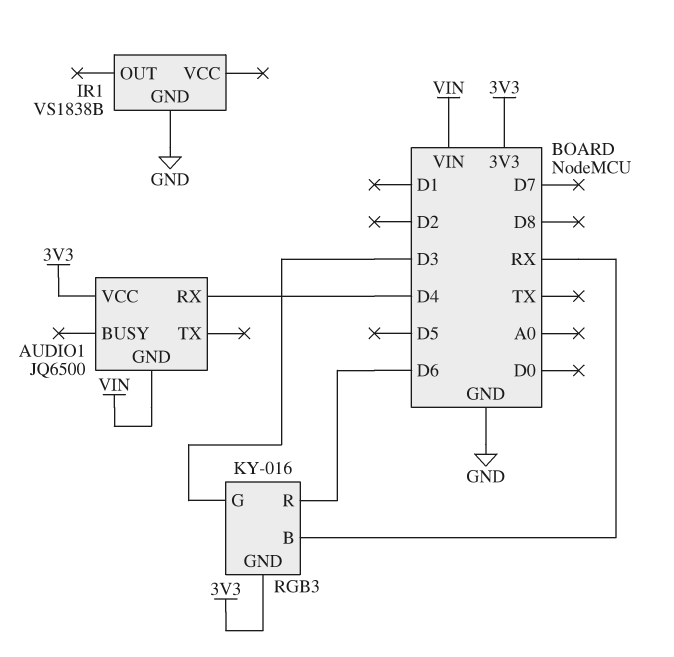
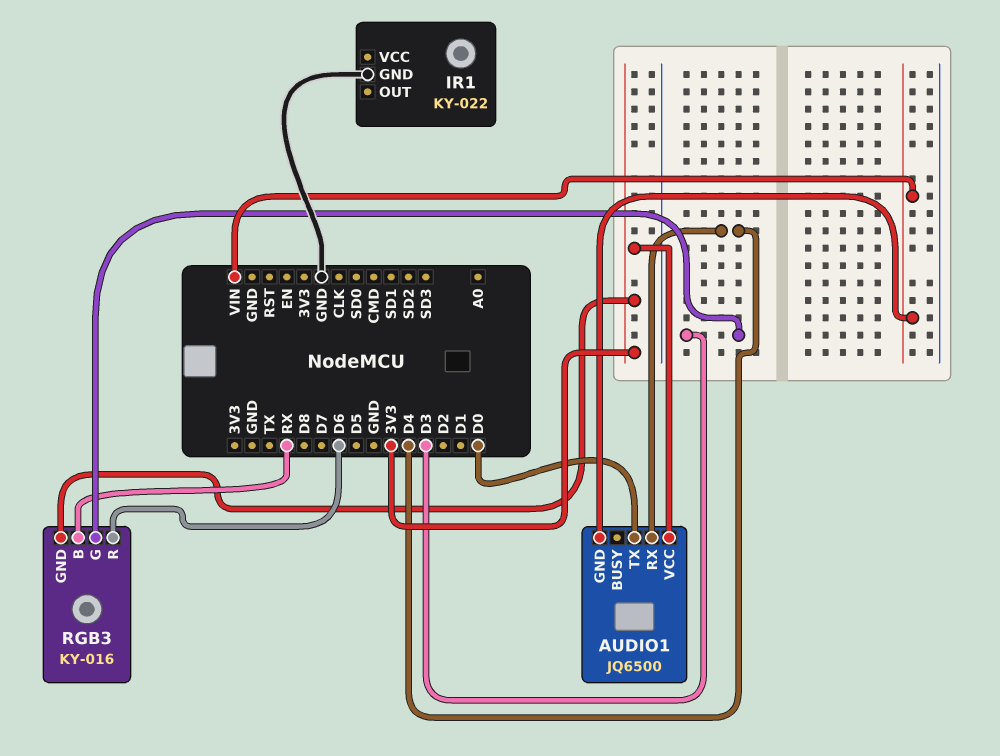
AUDIO1 pin TX: none -> D0
IR1: VS1838B -> KY-022

